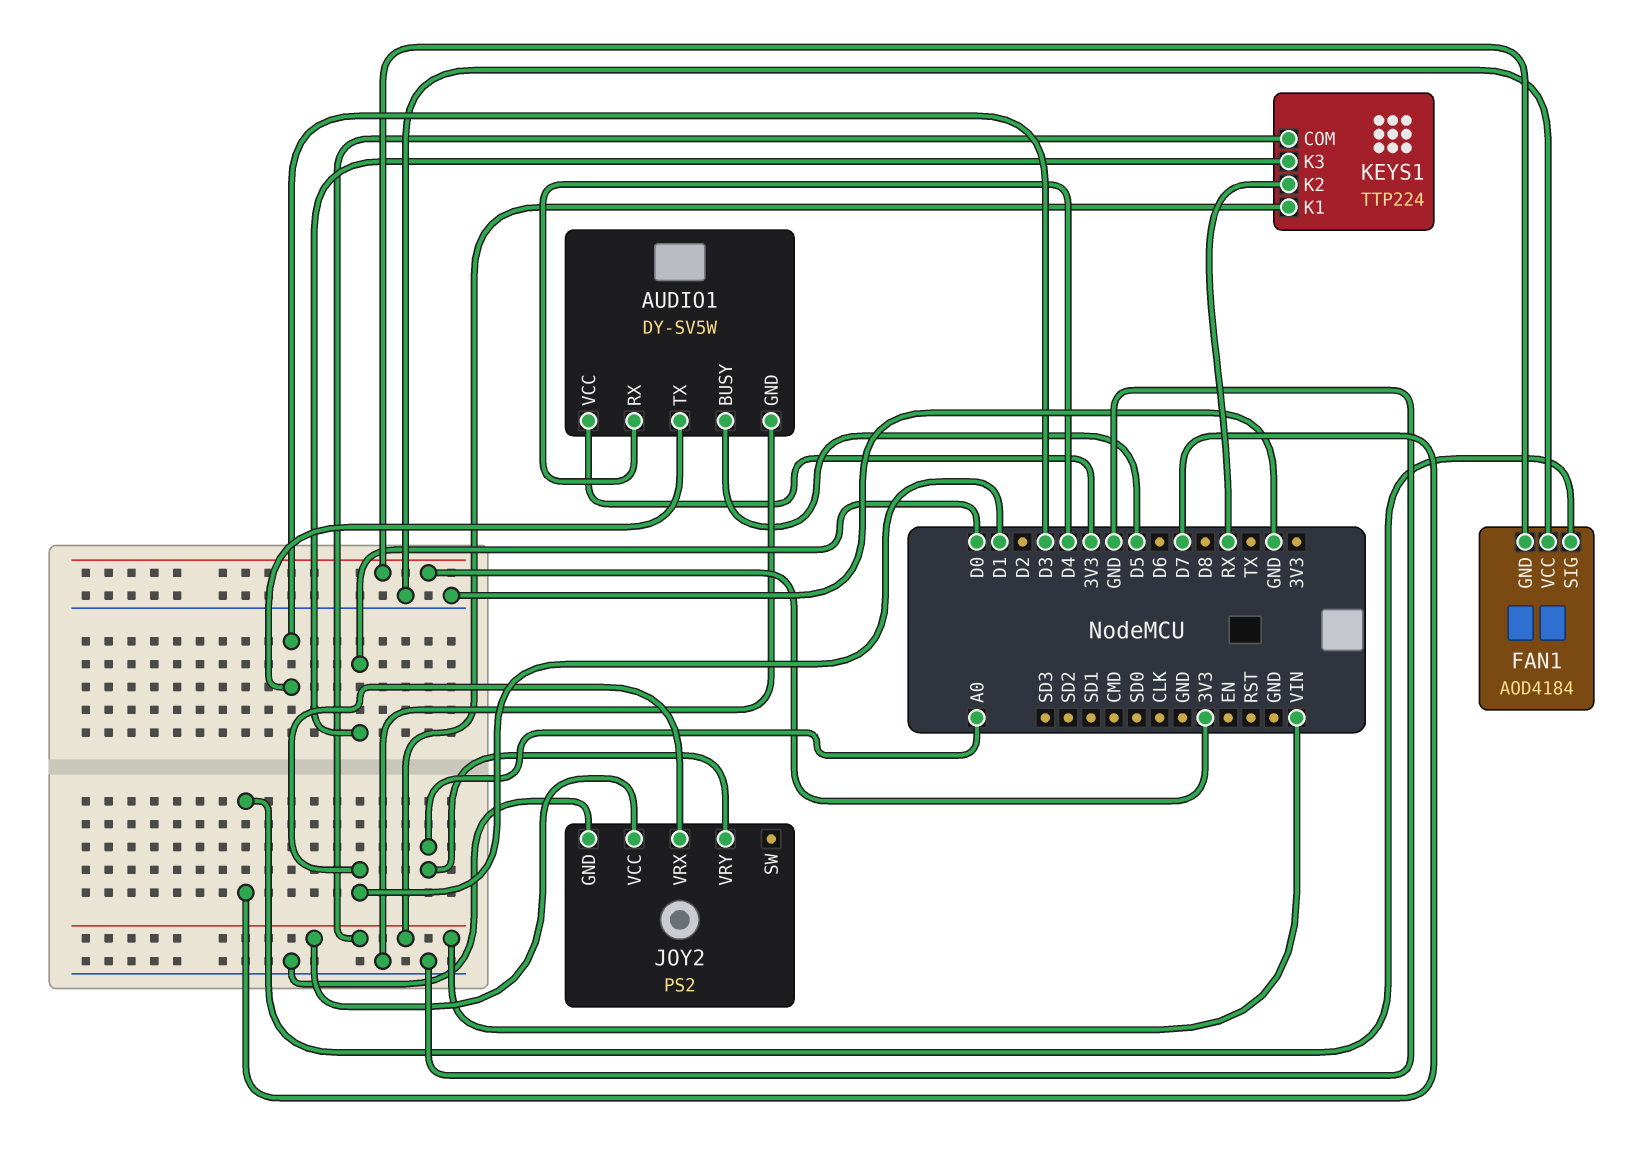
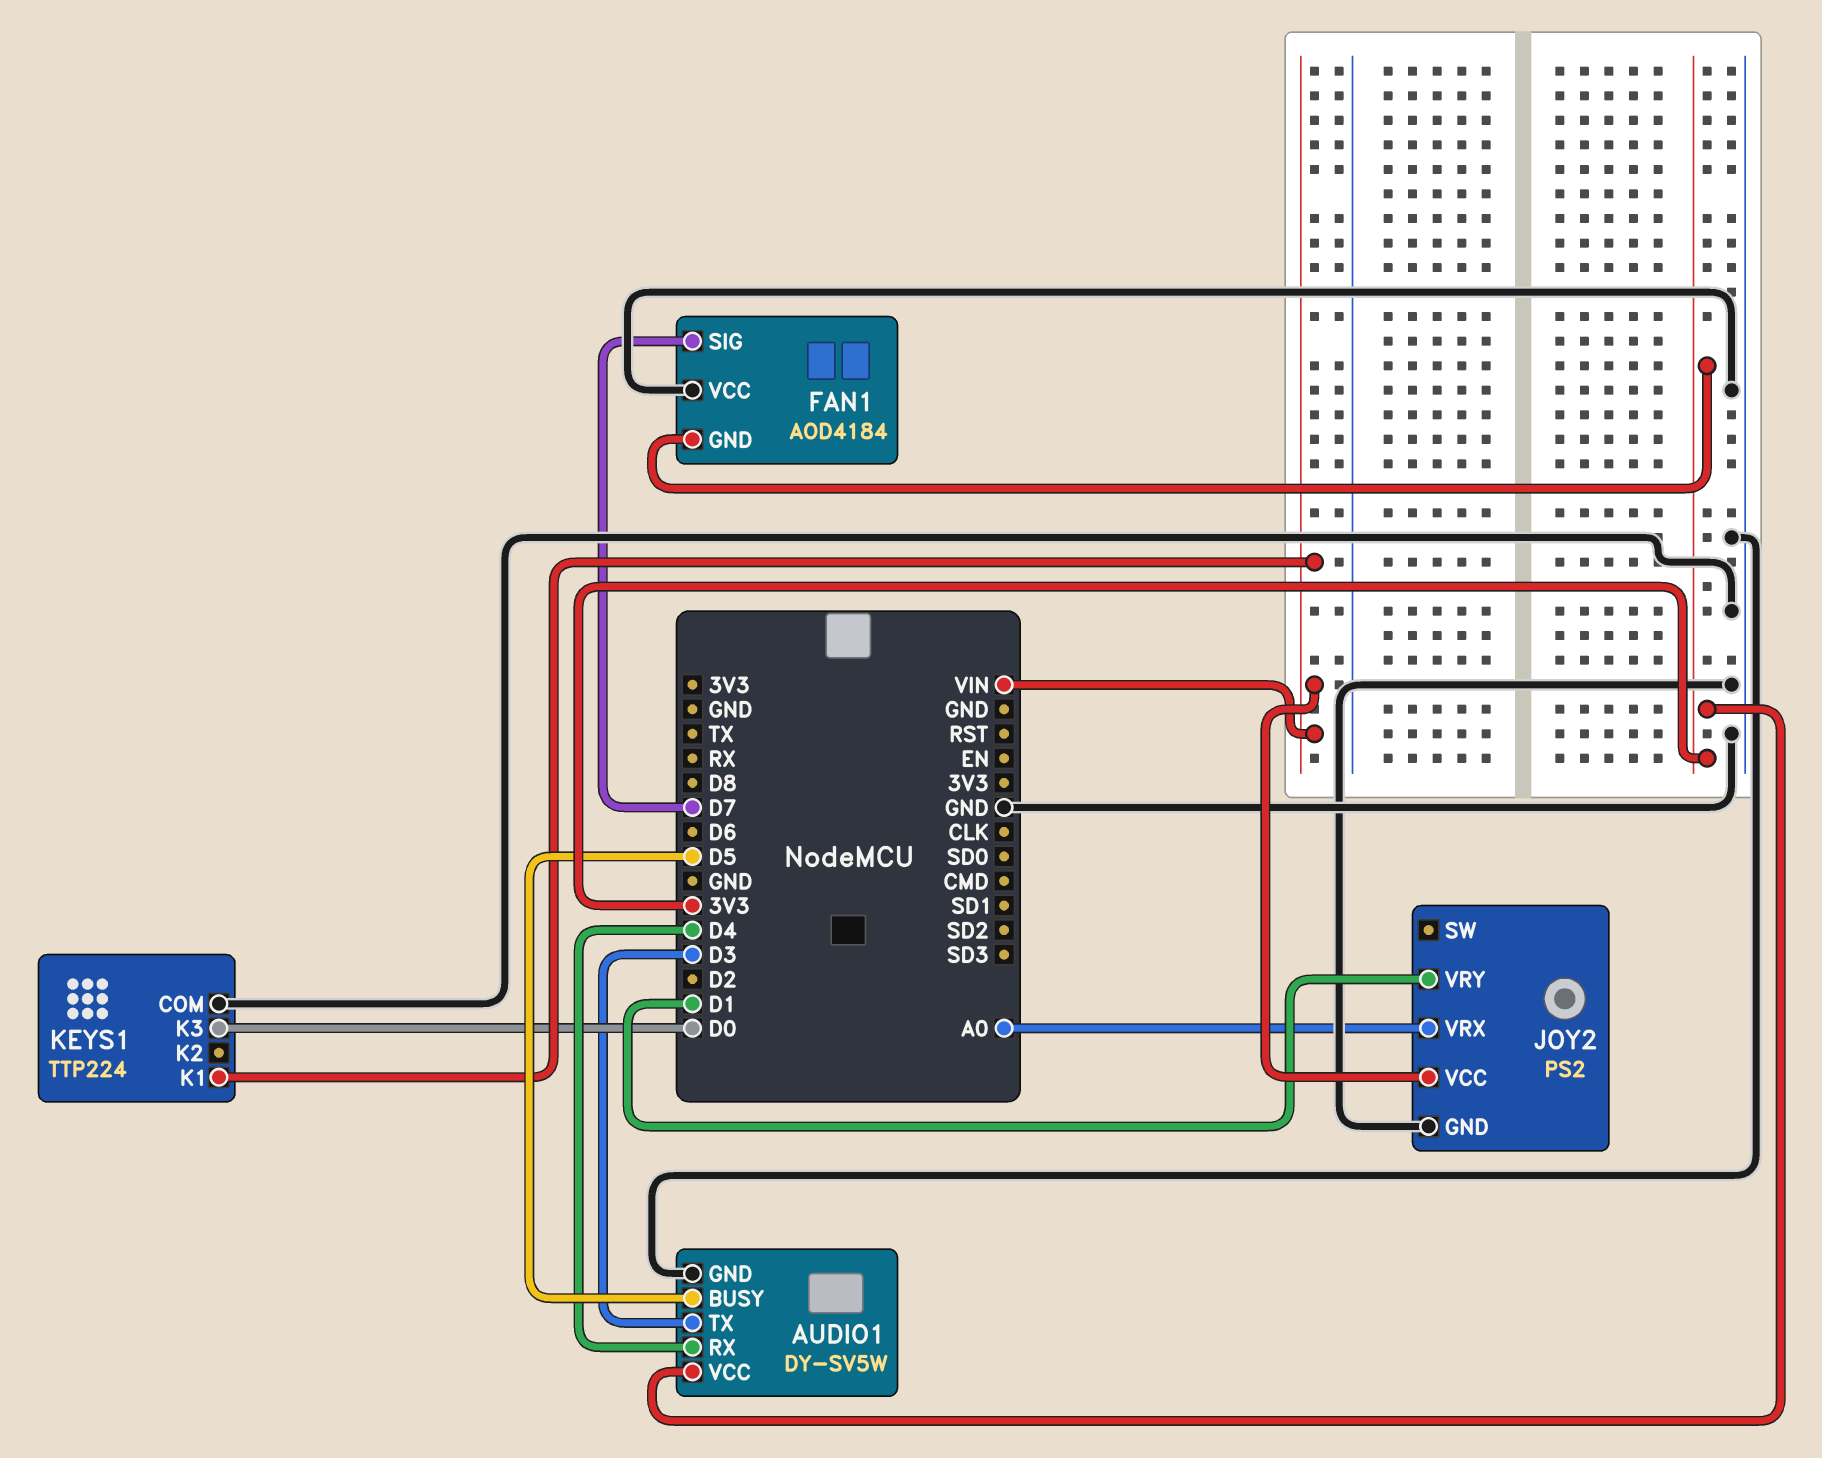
JOY2 pin VRX: D1 -> A0
JOY2 pin VRY: A0 -> D1
KEYS1 pin COM: VIN -> GND
KEYS1 pin K2: RX -> none

